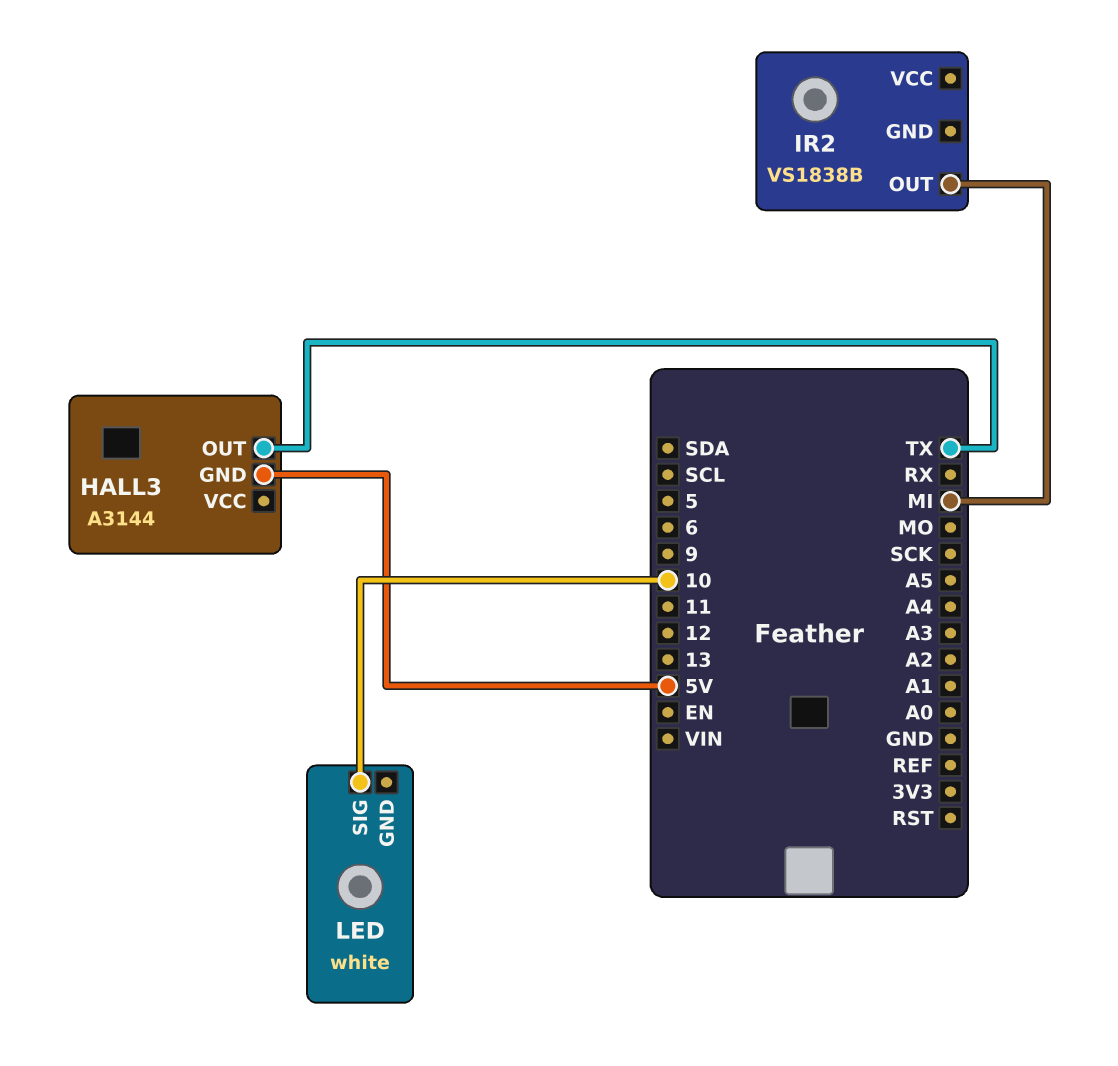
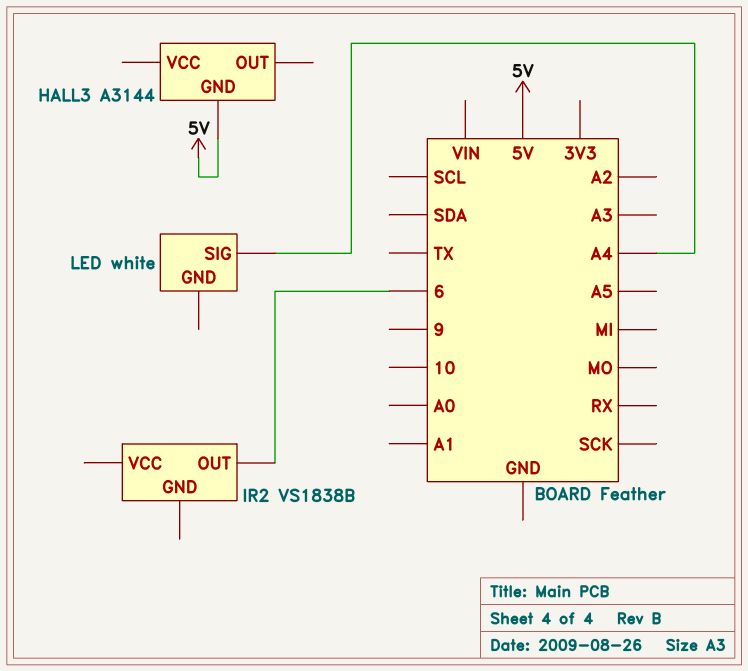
HALL3 pin OUT: TX -> none
IR2 pin OUT: MI -> 6
LED pin SIG: 10 -> A4

